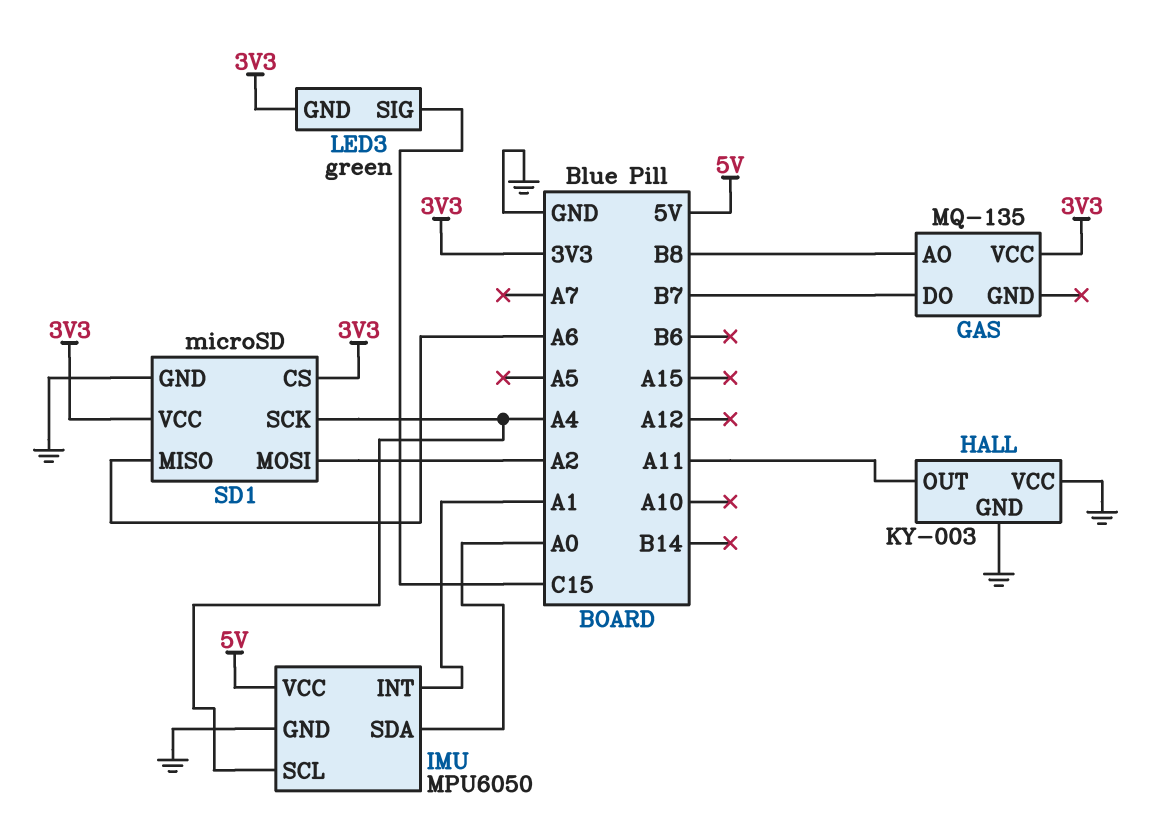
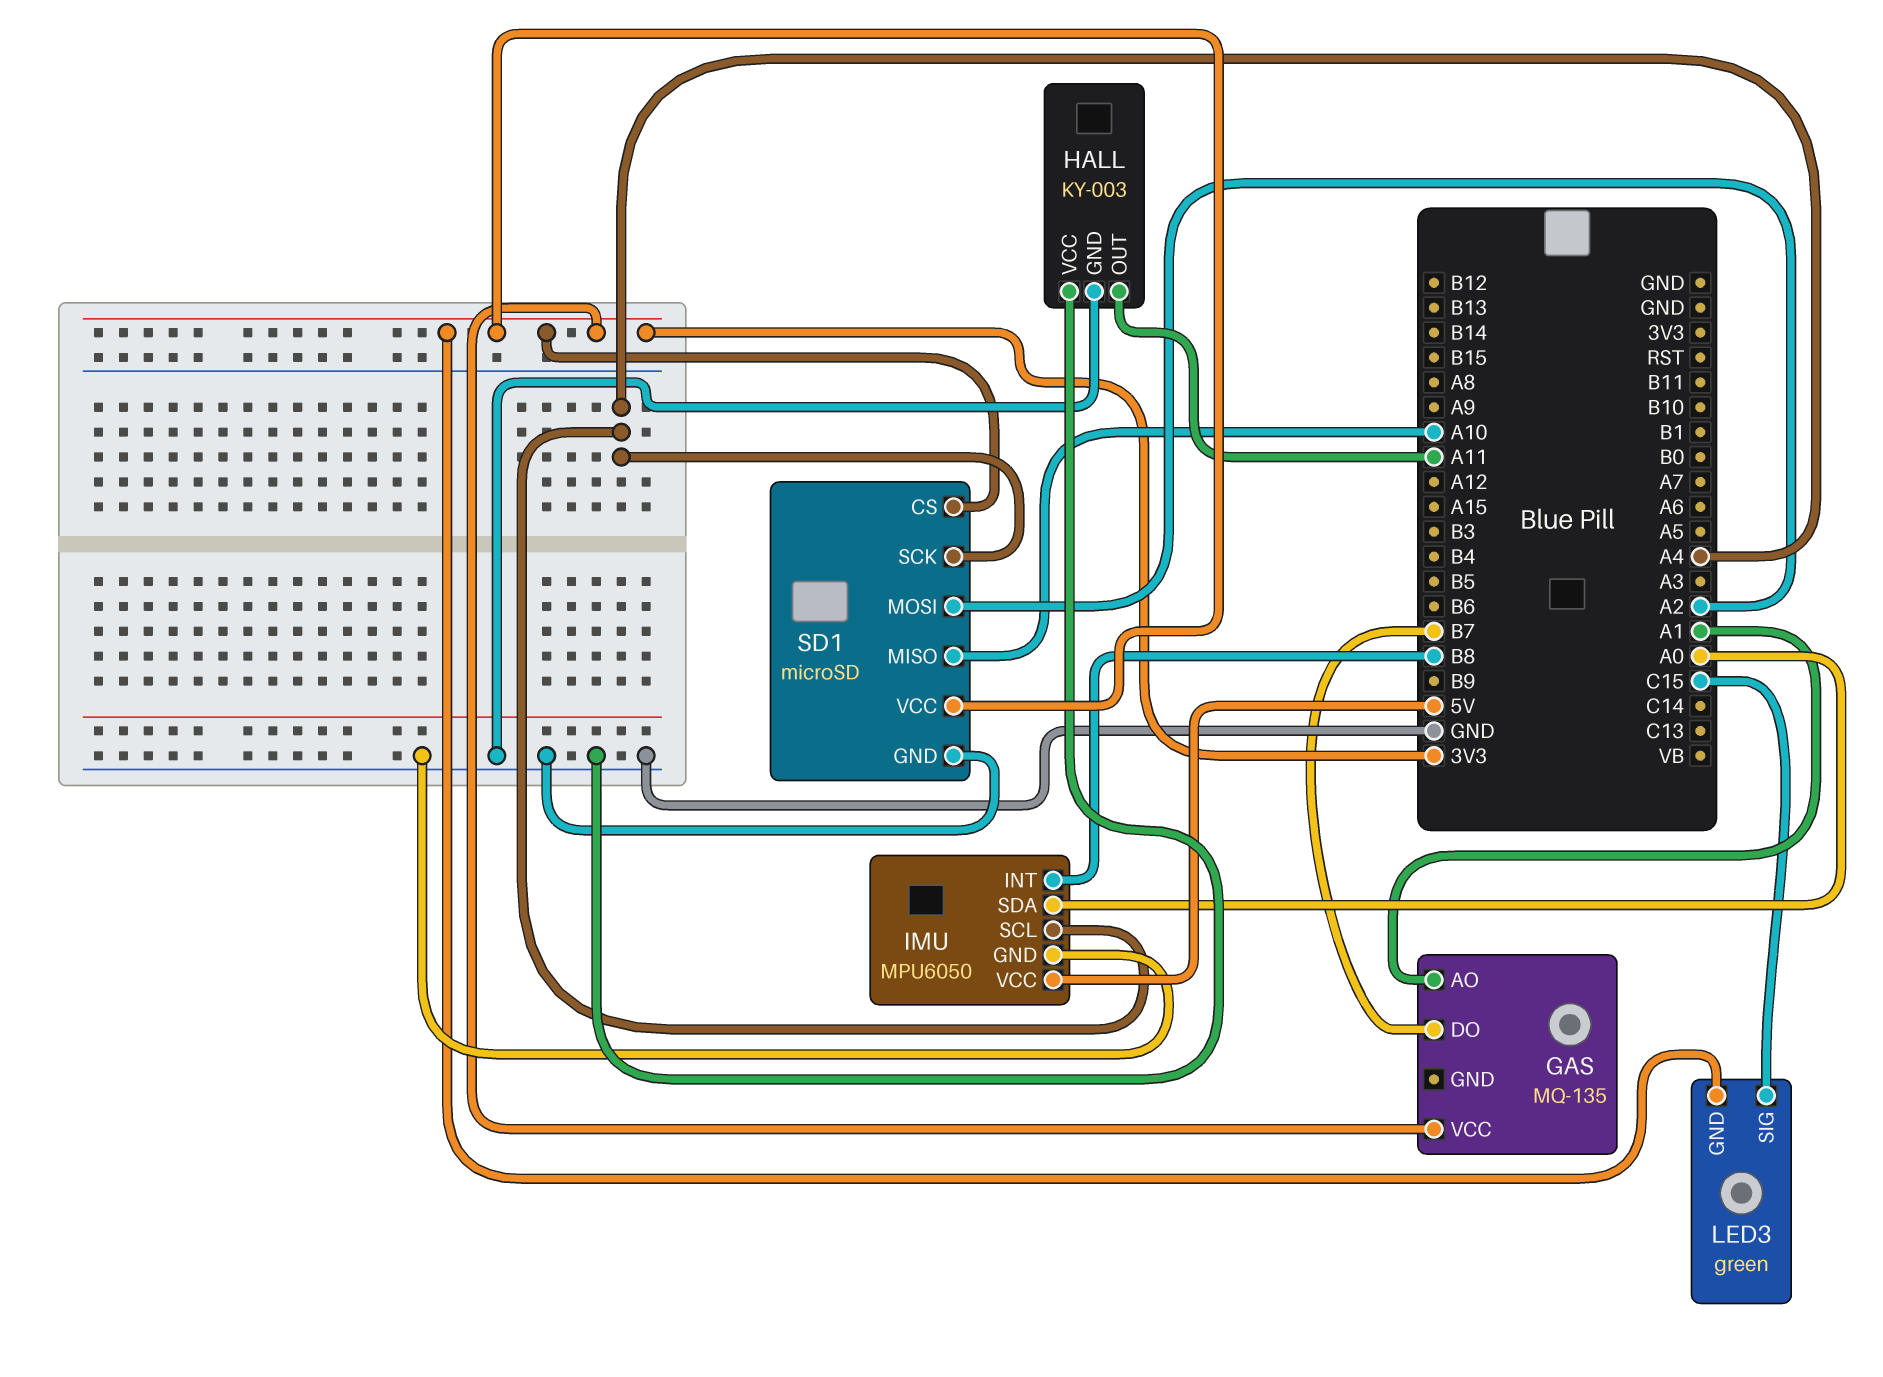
GAS pin AO: B8 -> A1
IMU pin INT: A1 -> B8
SD1 pin MISO: A6 -> A10

